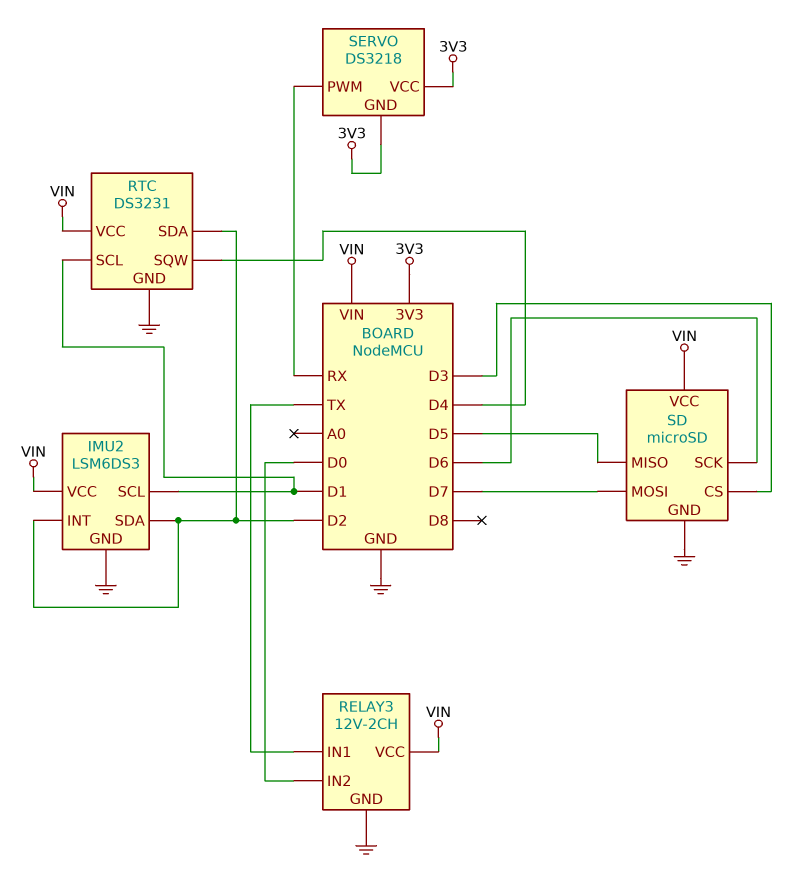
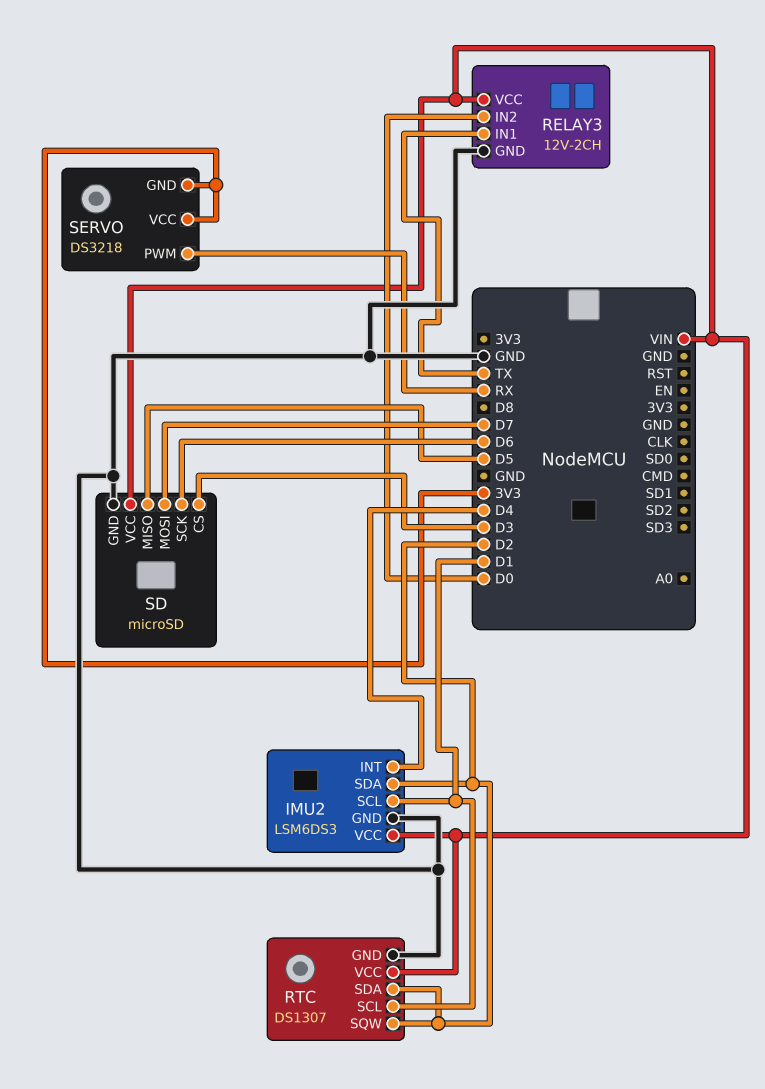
IMU2 pin INT: D2 -> D4
RTC: DS3231 -> DS1307
RTC pin SQW: D4 -> D2

